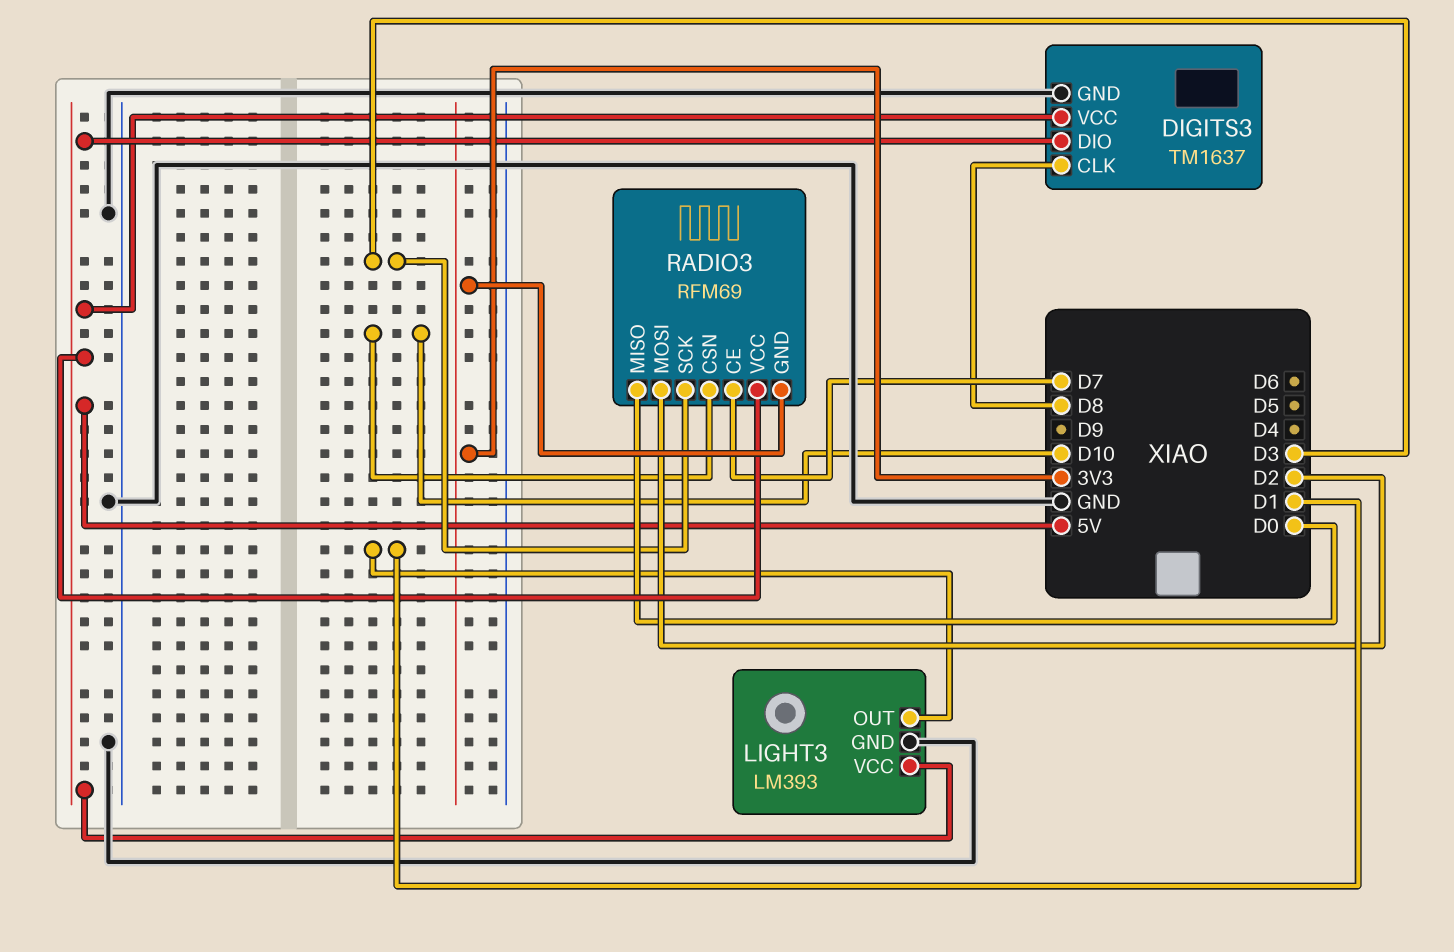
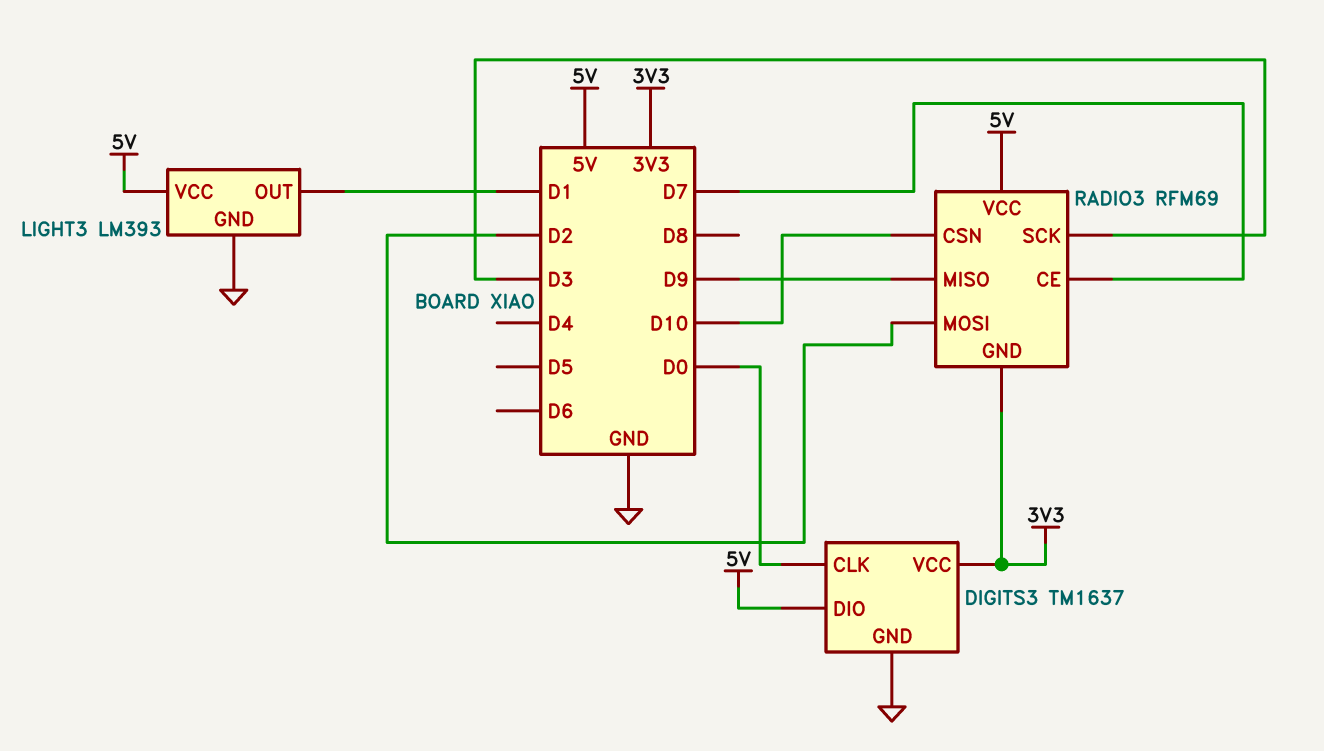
DIGITS3 pin CLK: D8 -> D0
DIGITS3 pin VCC: 5V -> 3V3
RADIO3 pin MISO: D0 -> D9

